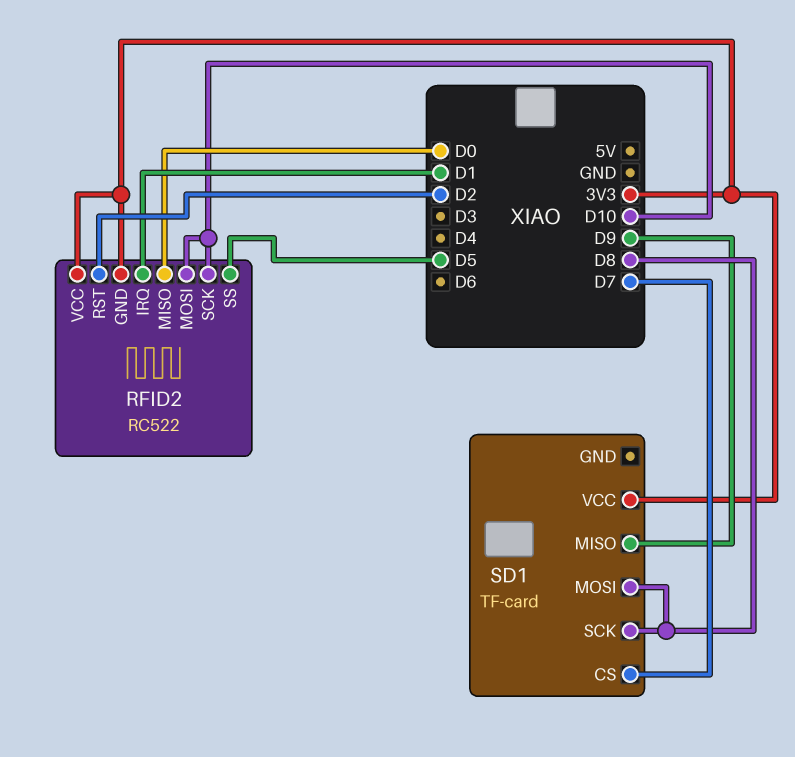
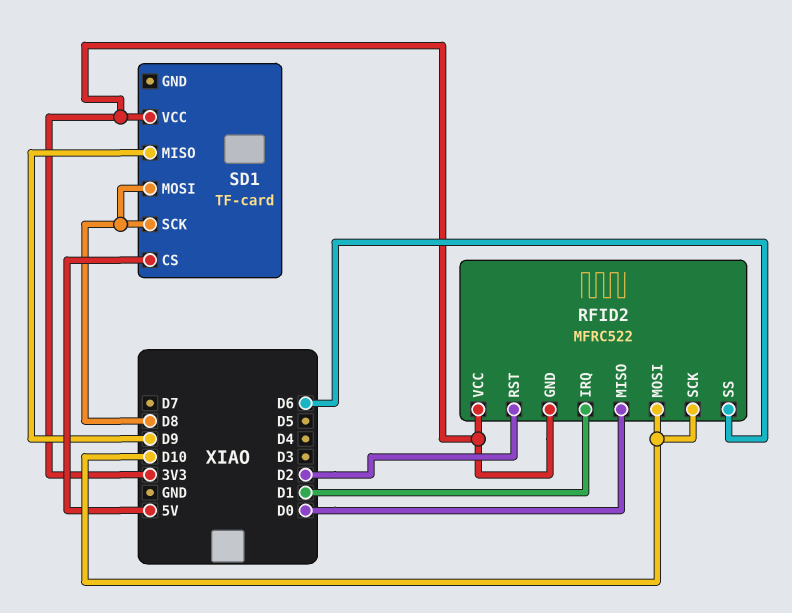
RFID2: RC522 -> MFRC522
RFID2 pin SS: D5 -> D6
SD1 pin CS: D7 -> 5V

